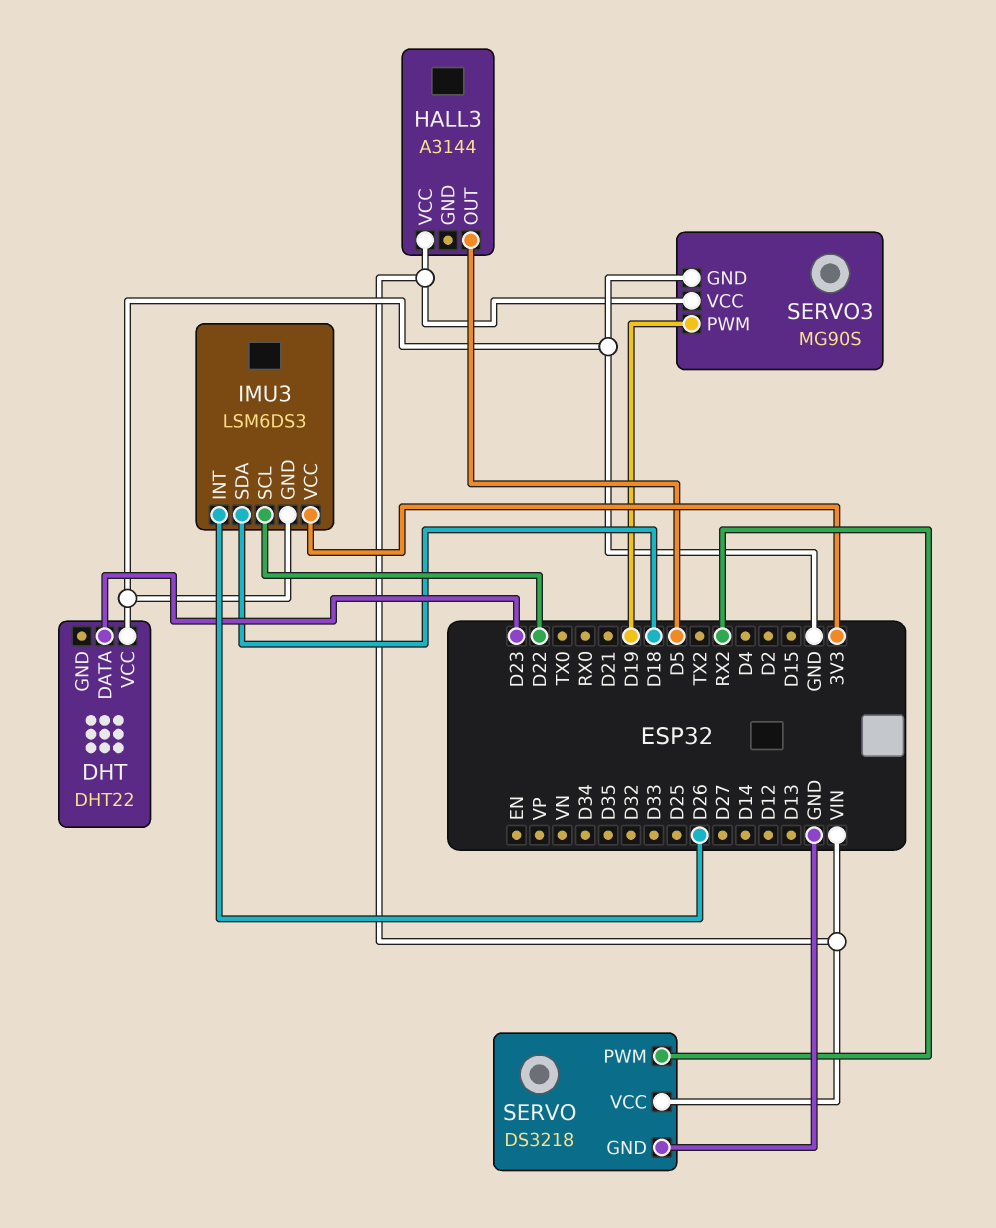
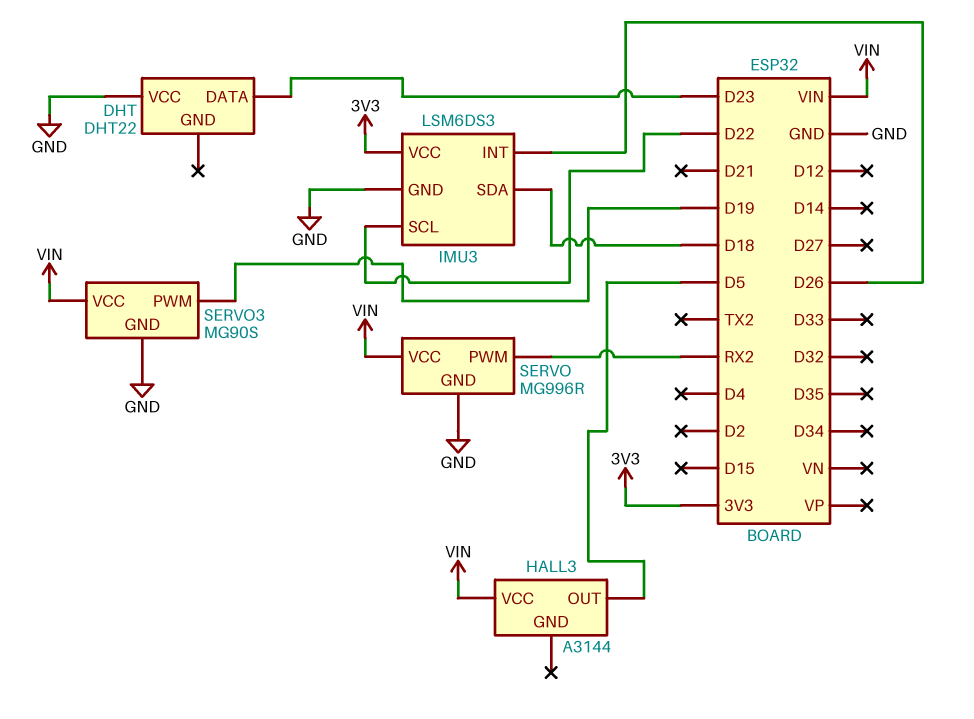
SERVO: DS3218 -> MG996R

